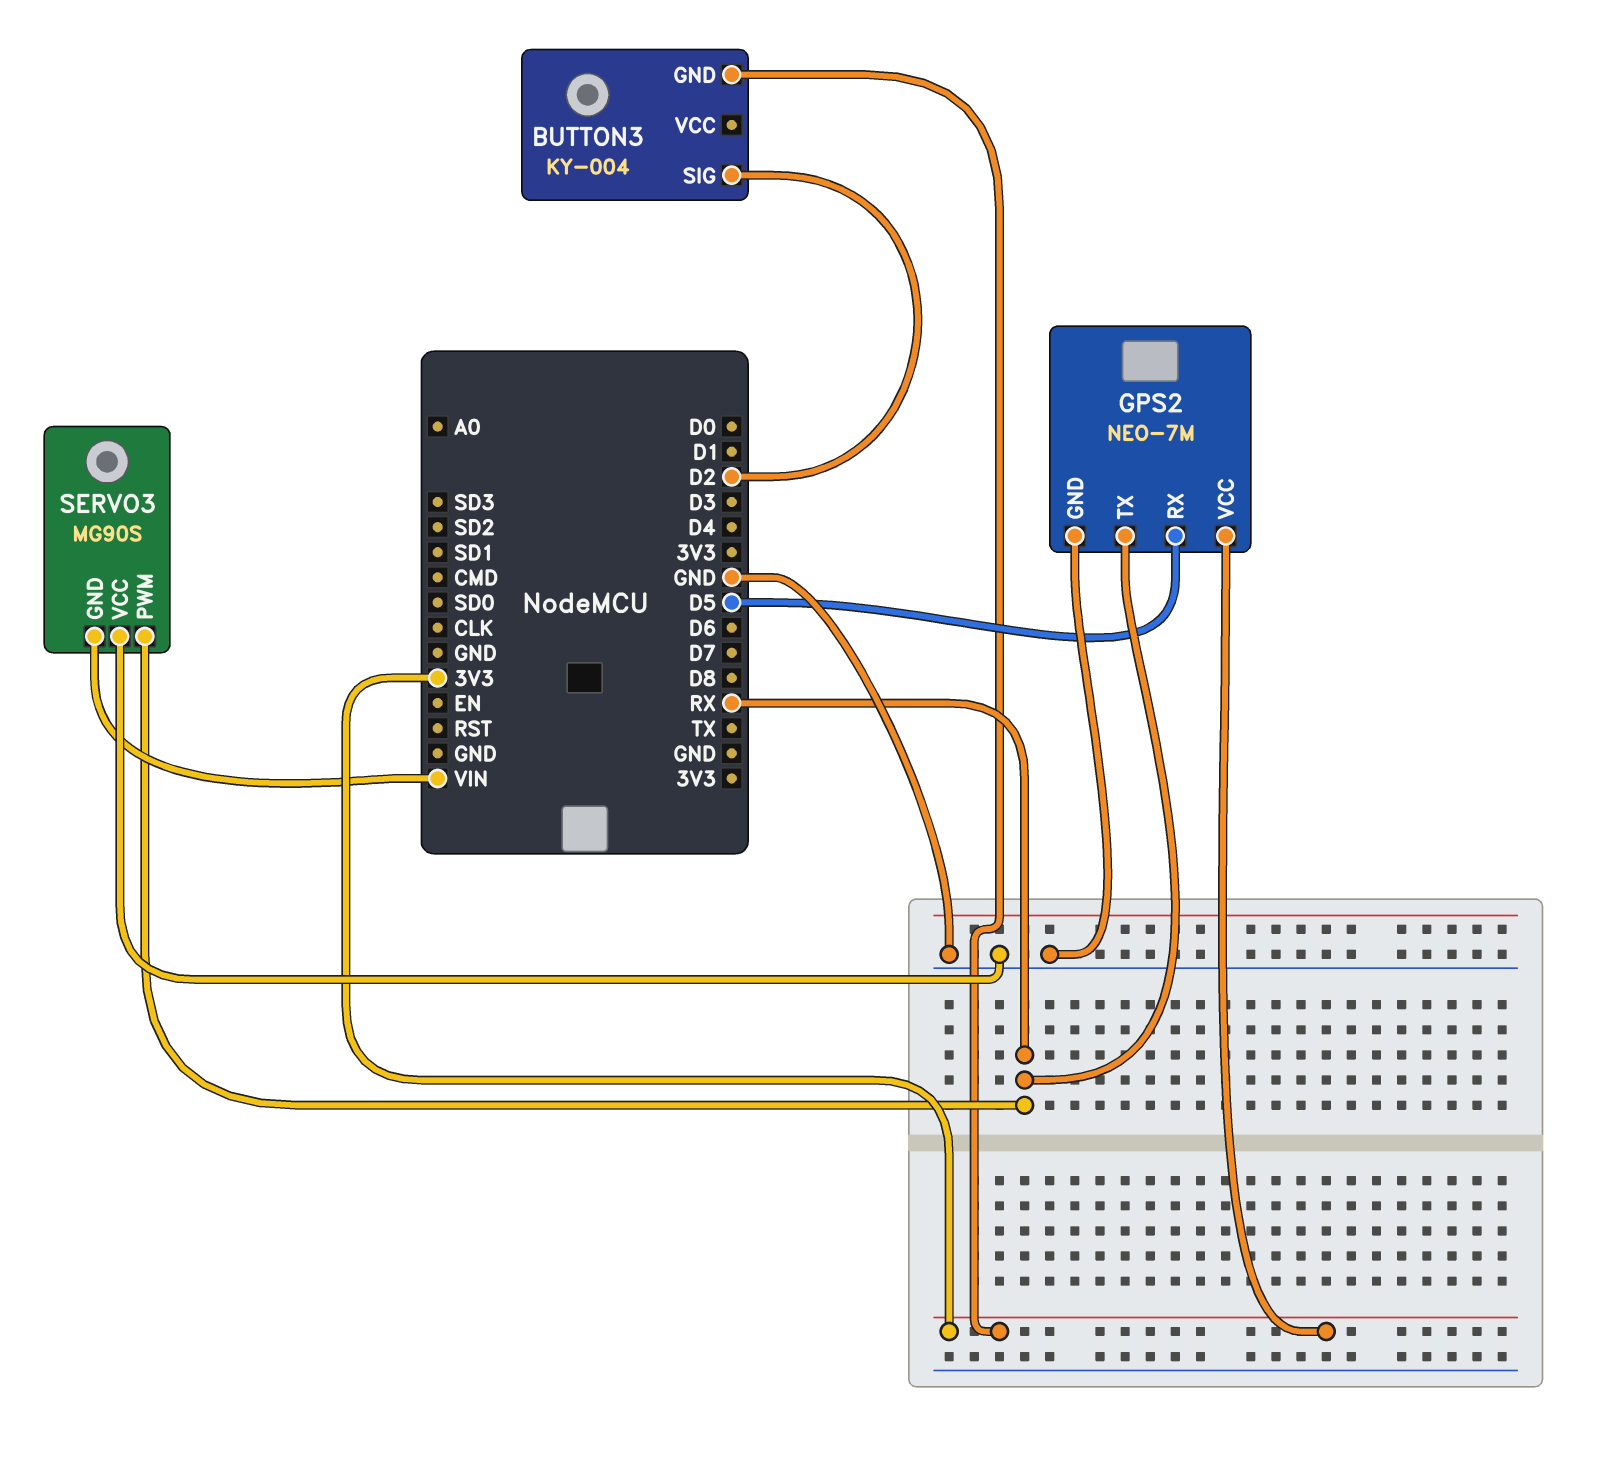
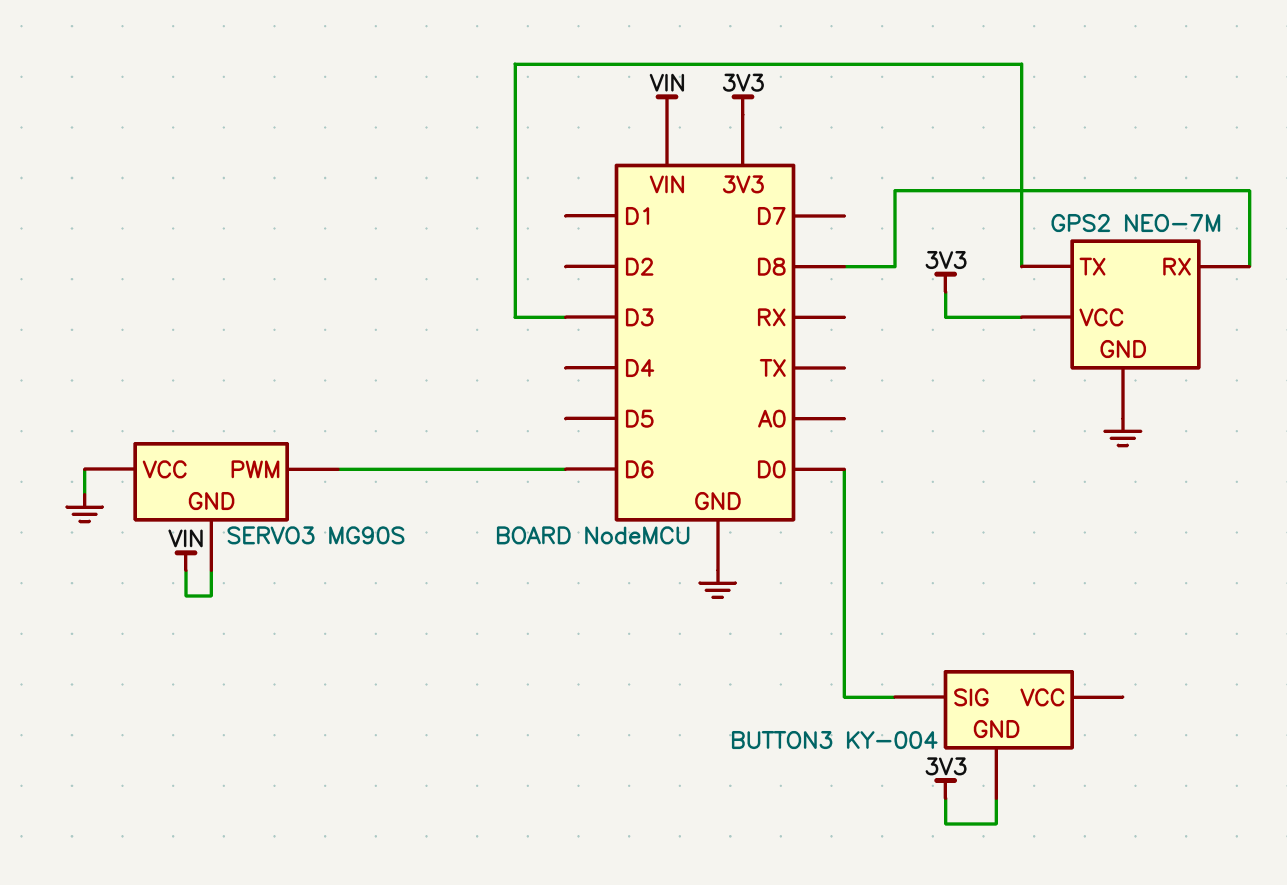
BUTTON3 pin SIG: D2 -> D0
GPS2 pin RX: D5 -> D8
GPS2 pin TX: RX -> D3
SERVO3 pin PWM: RX -> D6

